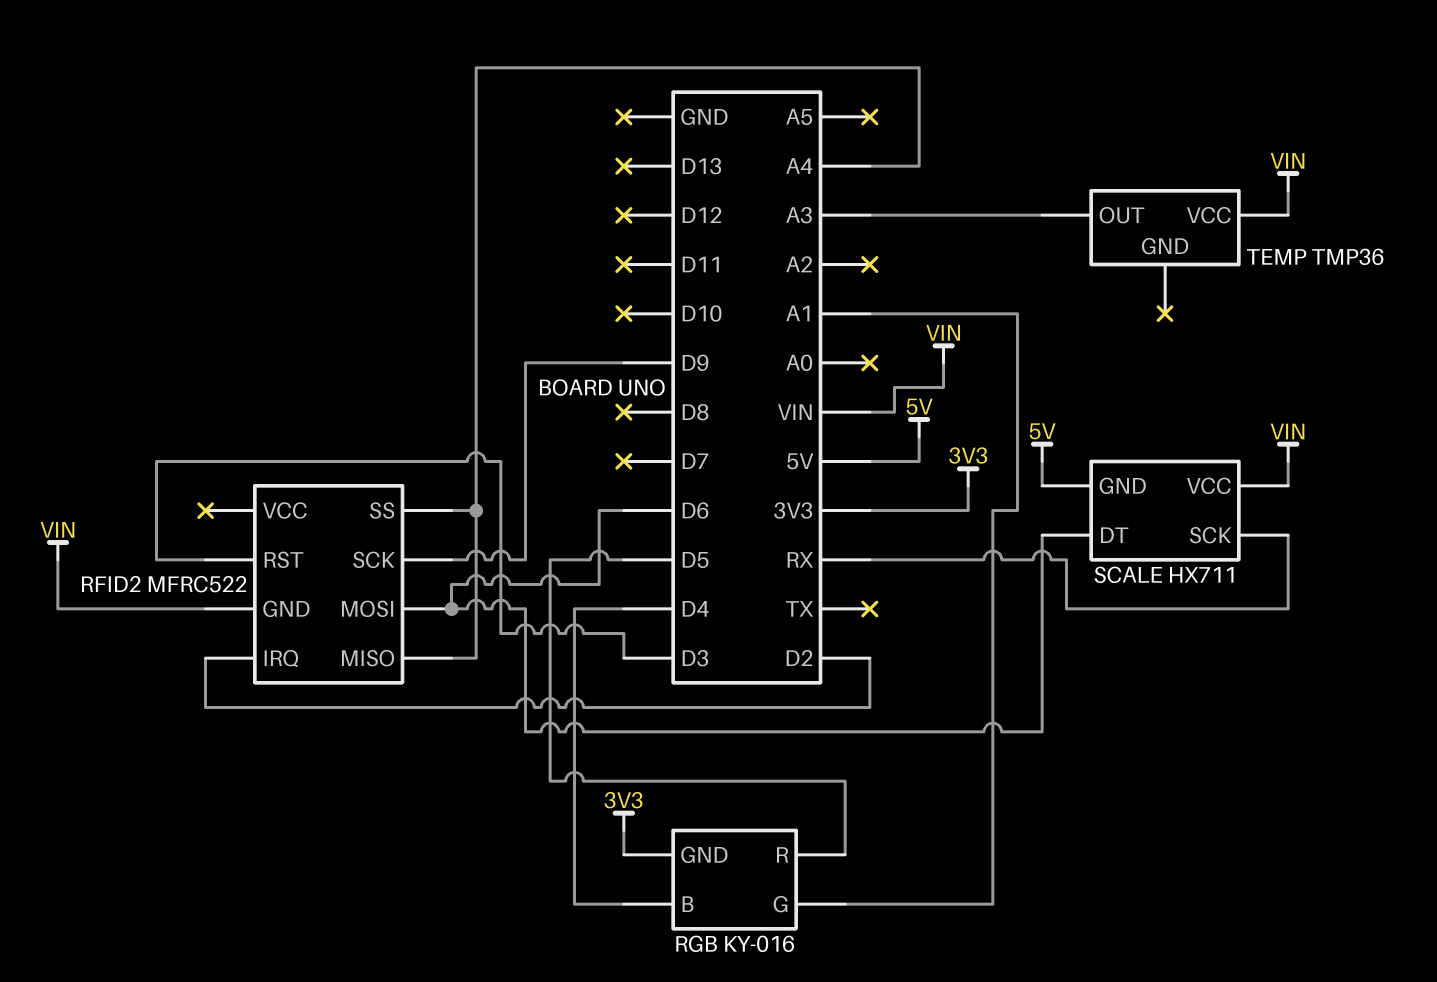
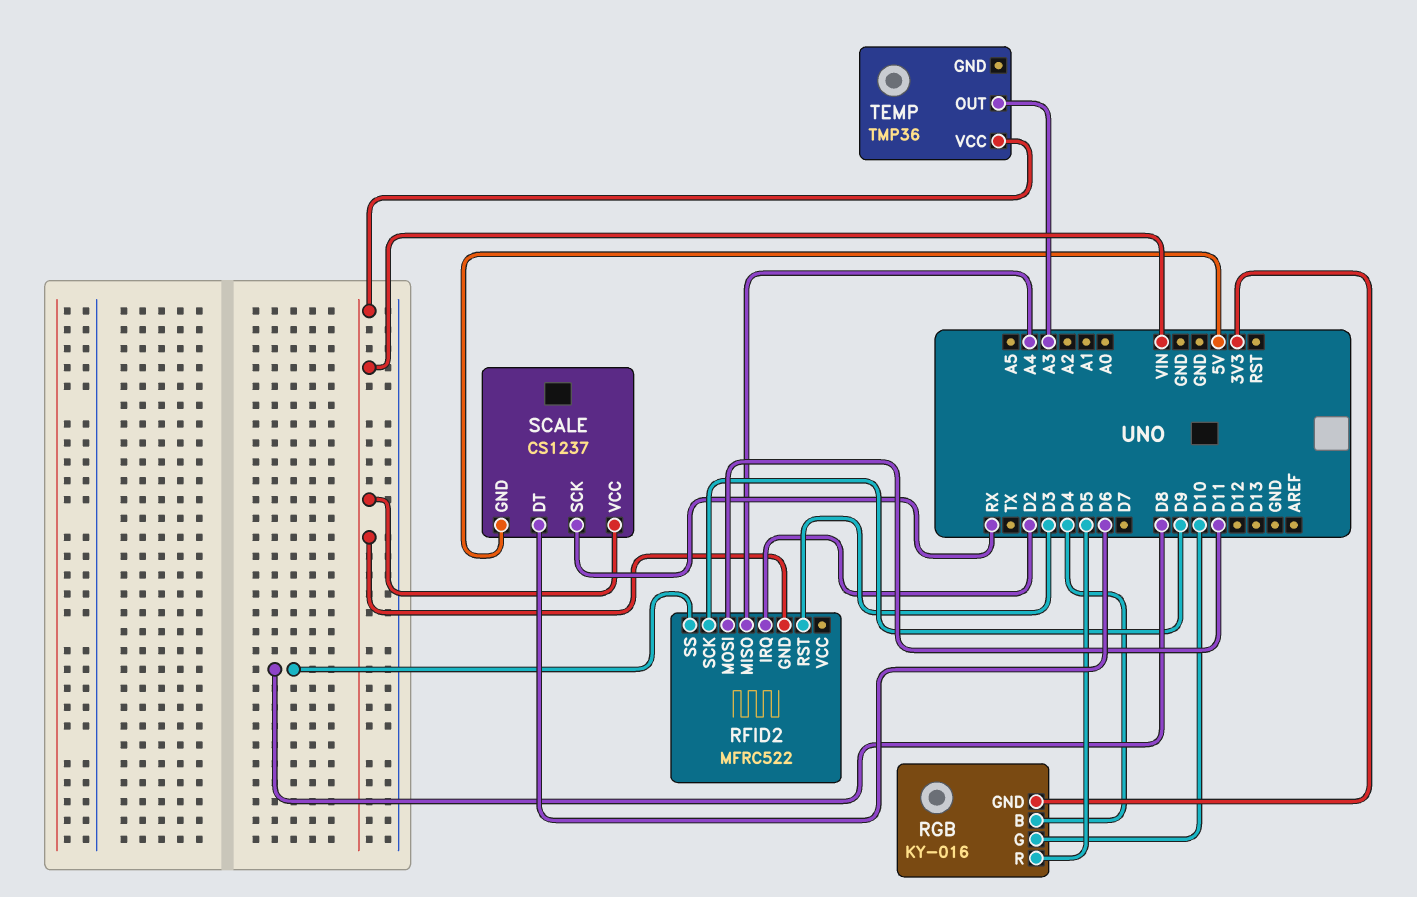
RFID2 pin MOSI: D6 -> D11
RFID2 pin SS: A4 -> D8
RGB pin G: A1 -> D10
SCALE: HX711 -> CS1237

